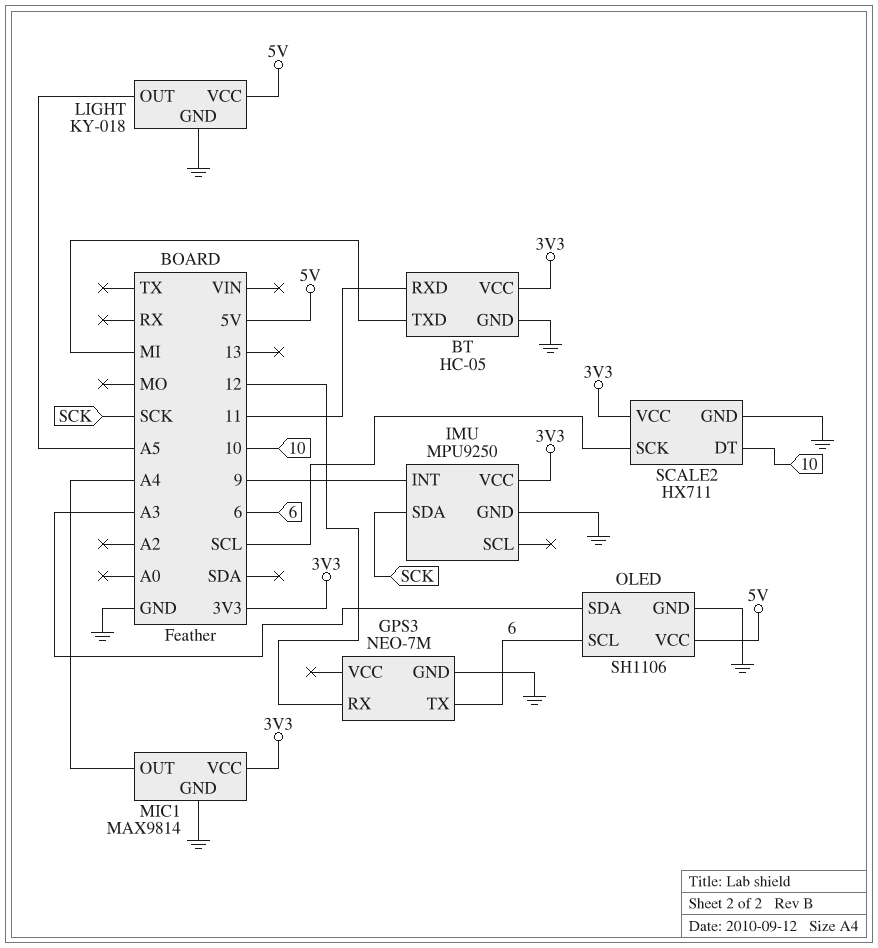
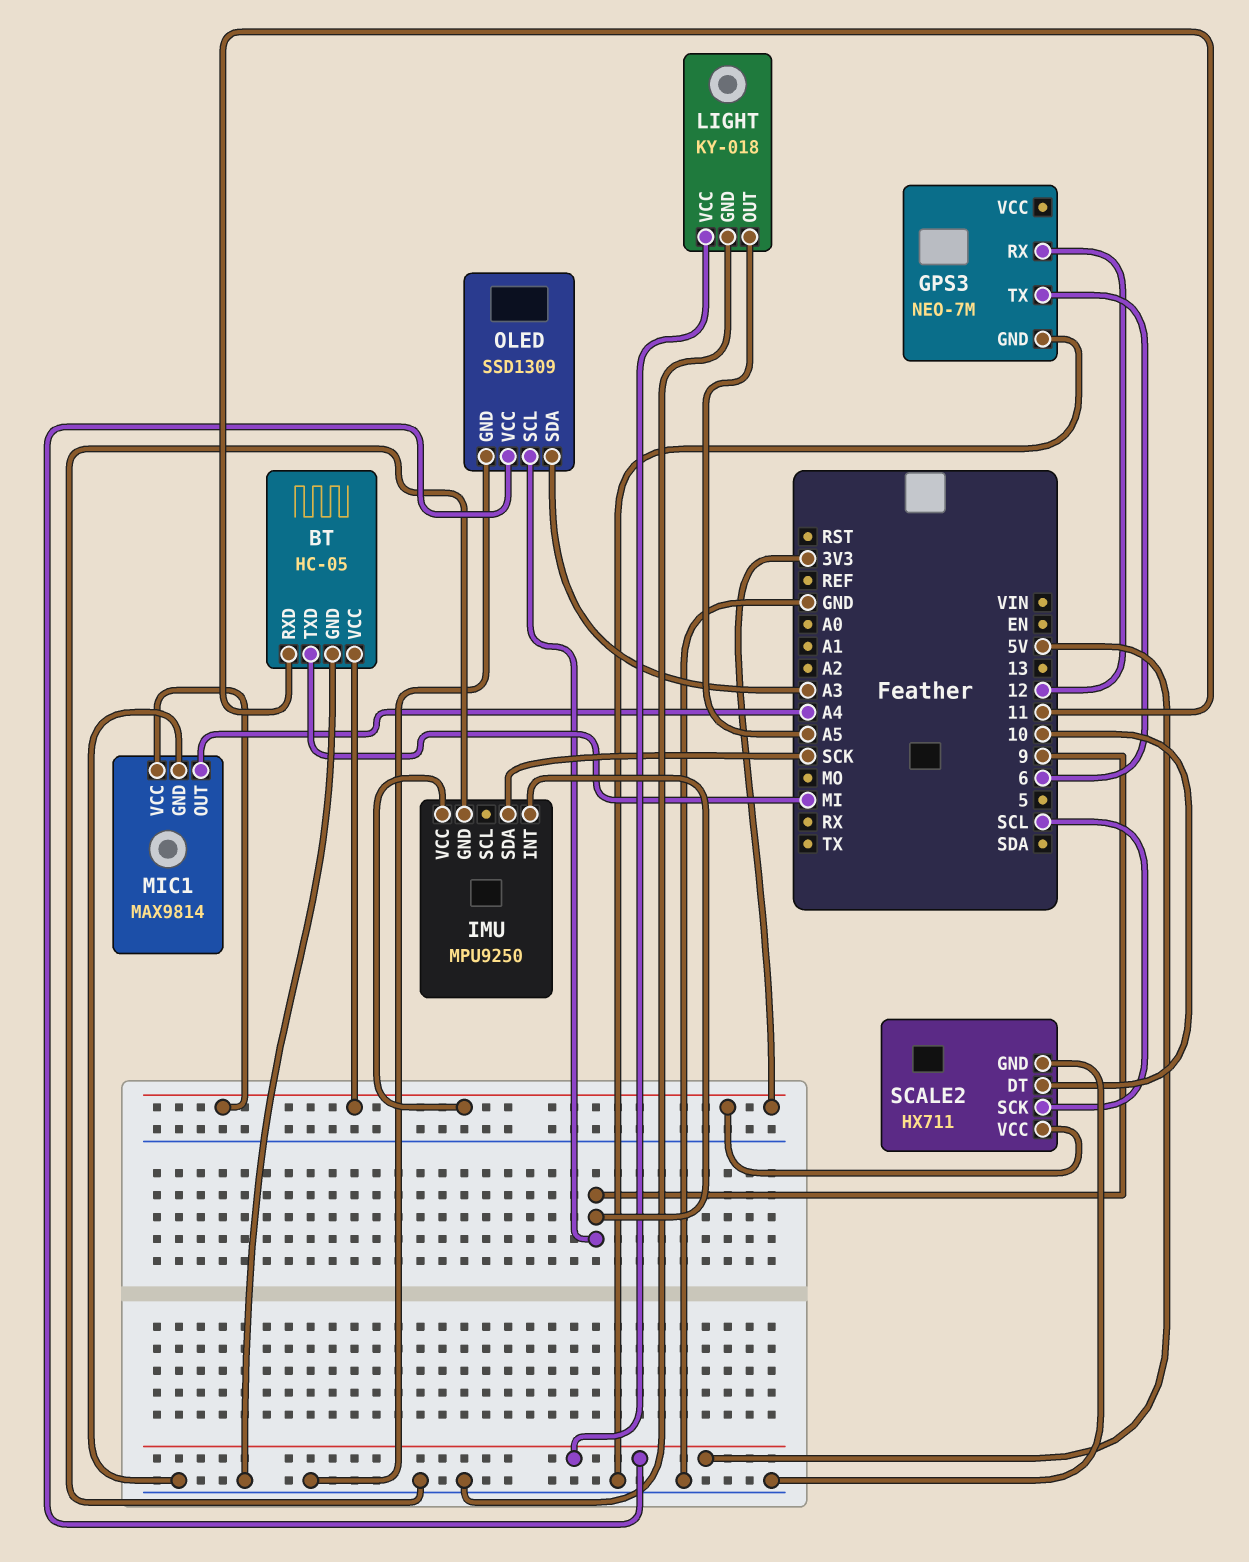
OLED: SH1106 -> SSD1309
OLED pin SCL: 6 -> 9

